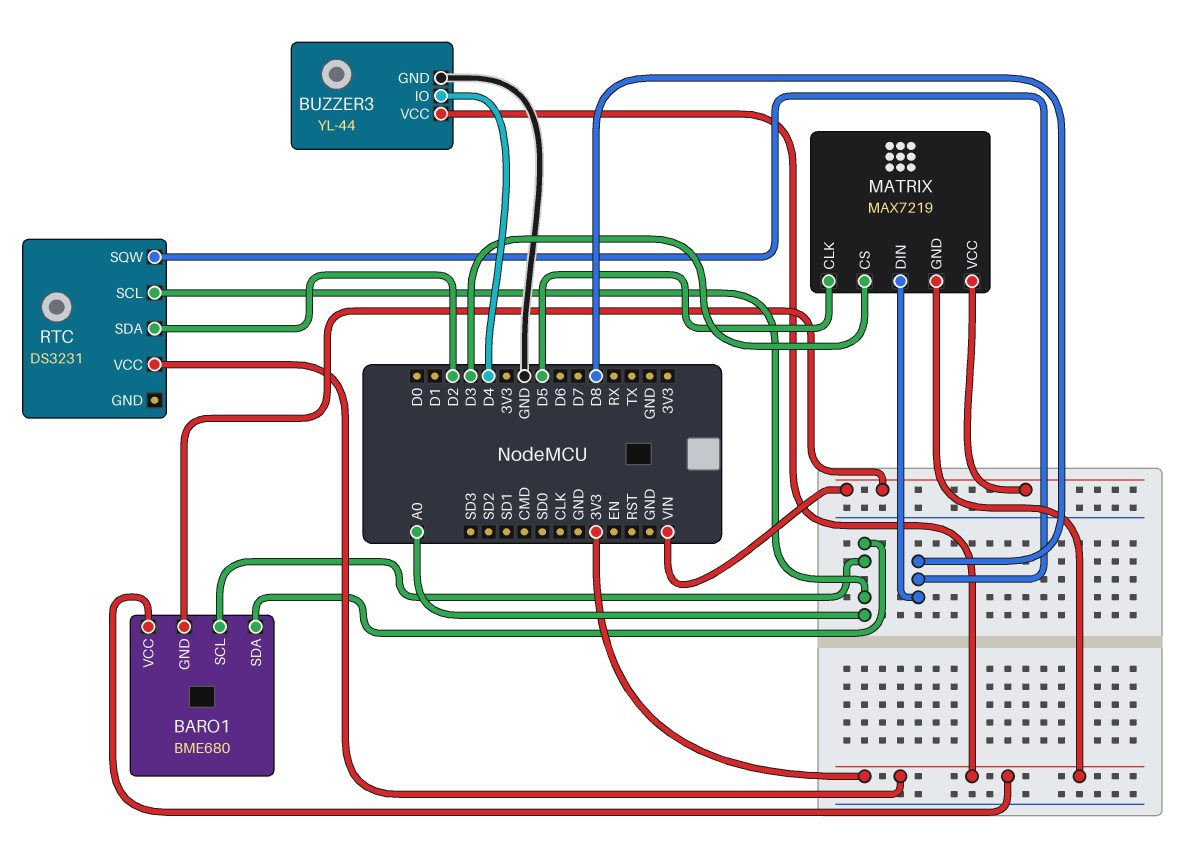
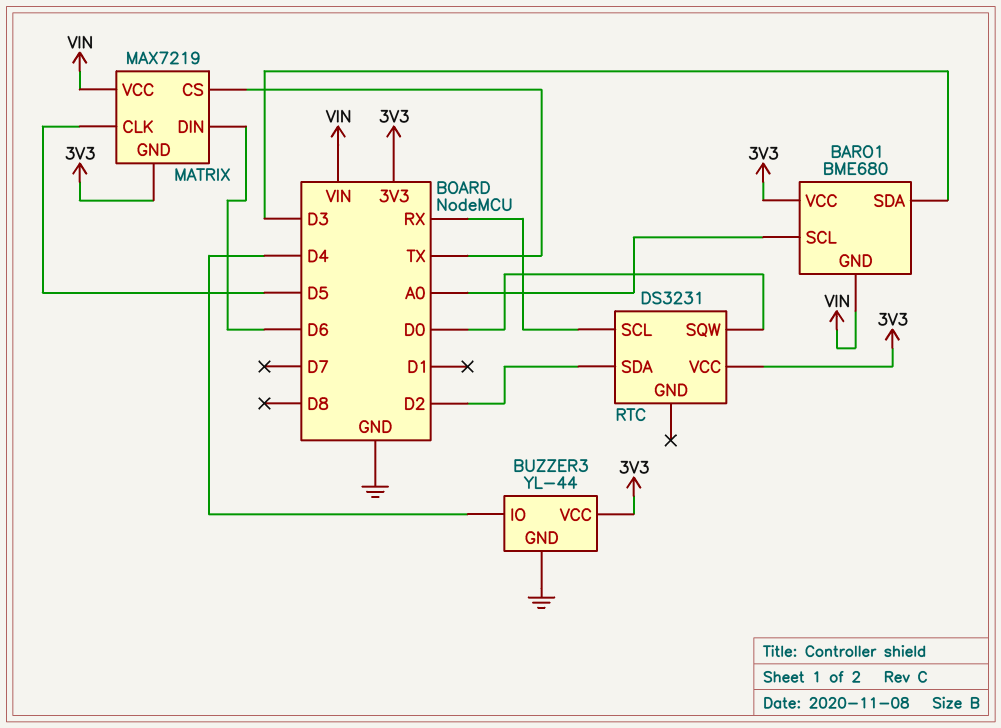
BARO1 pin SDA: A0 -> D3
MATRIX pin CS: D3 -> TX
MATRIX pin DIN: D8 -> D6
RTC pin SCL: A0 -> RX
RTC pin SQW: D8 -> D0

